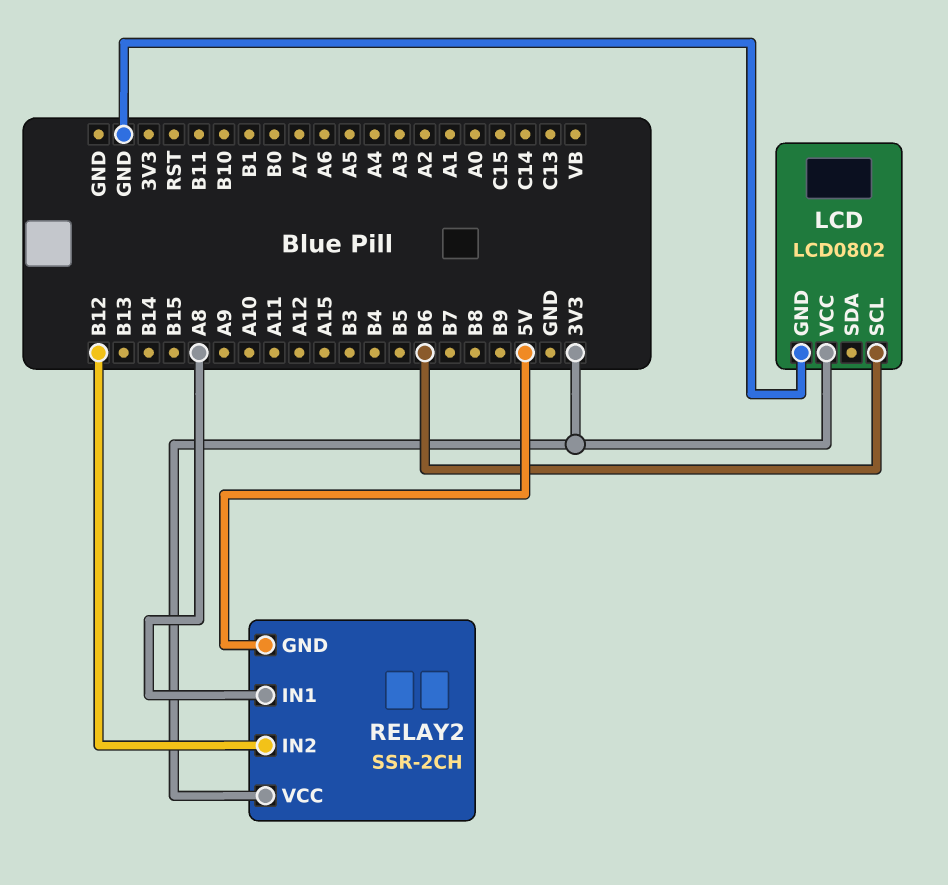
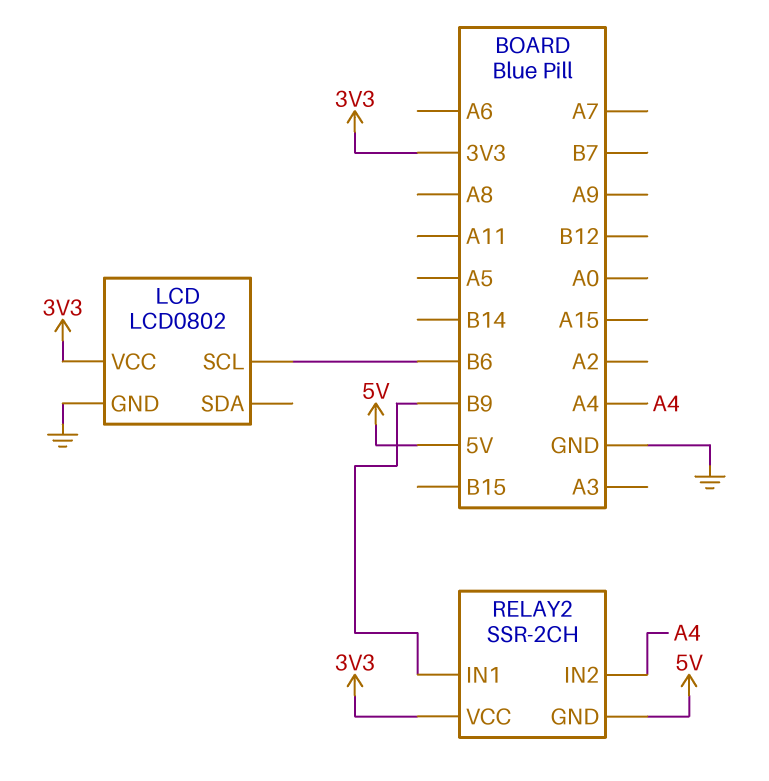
RELAY2 pin IN1: A8 -> B9
RELAY2 pin IN2: B12 -> A4

